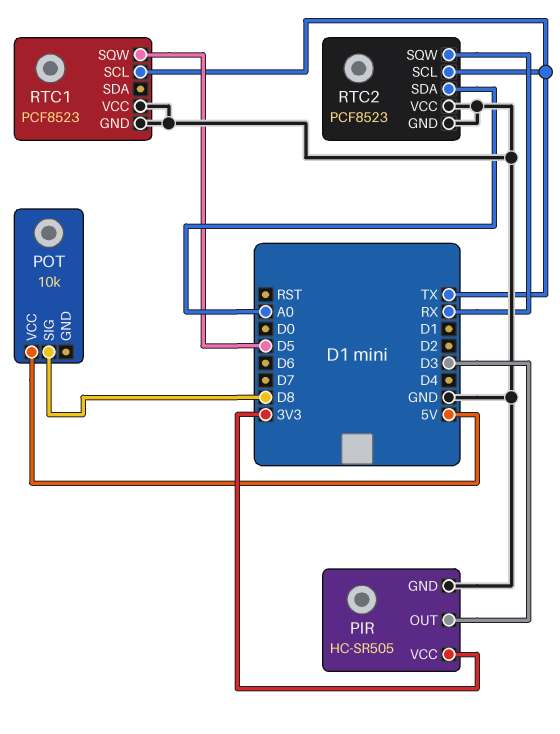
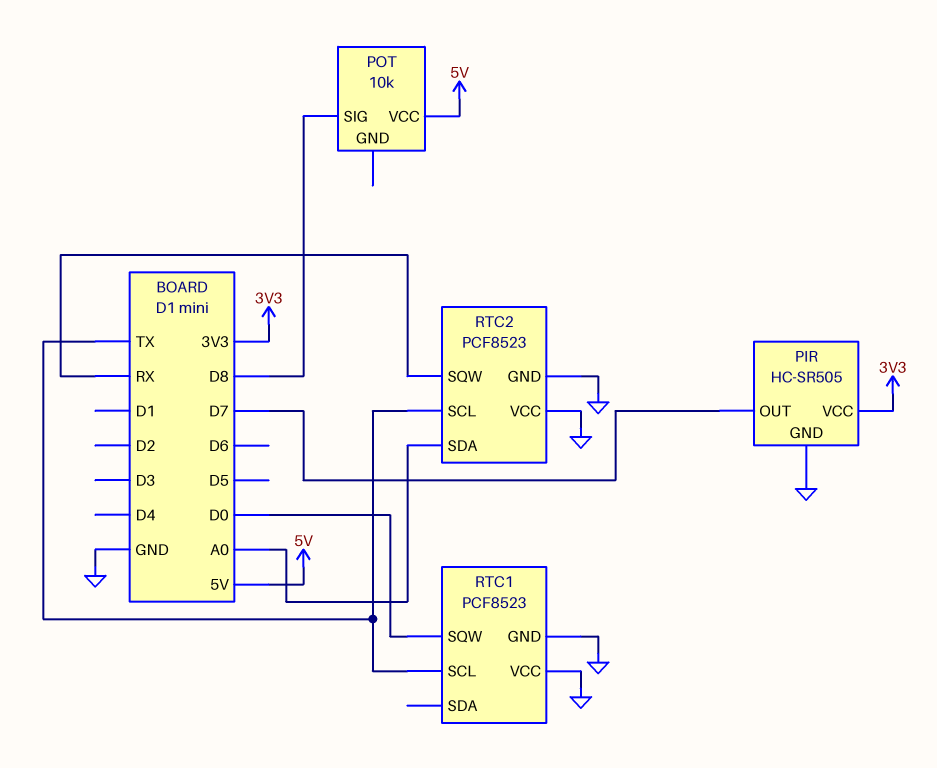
PIR pin OUT: D3 -> D7
RTC1 pin SQW: D5 -> D0

